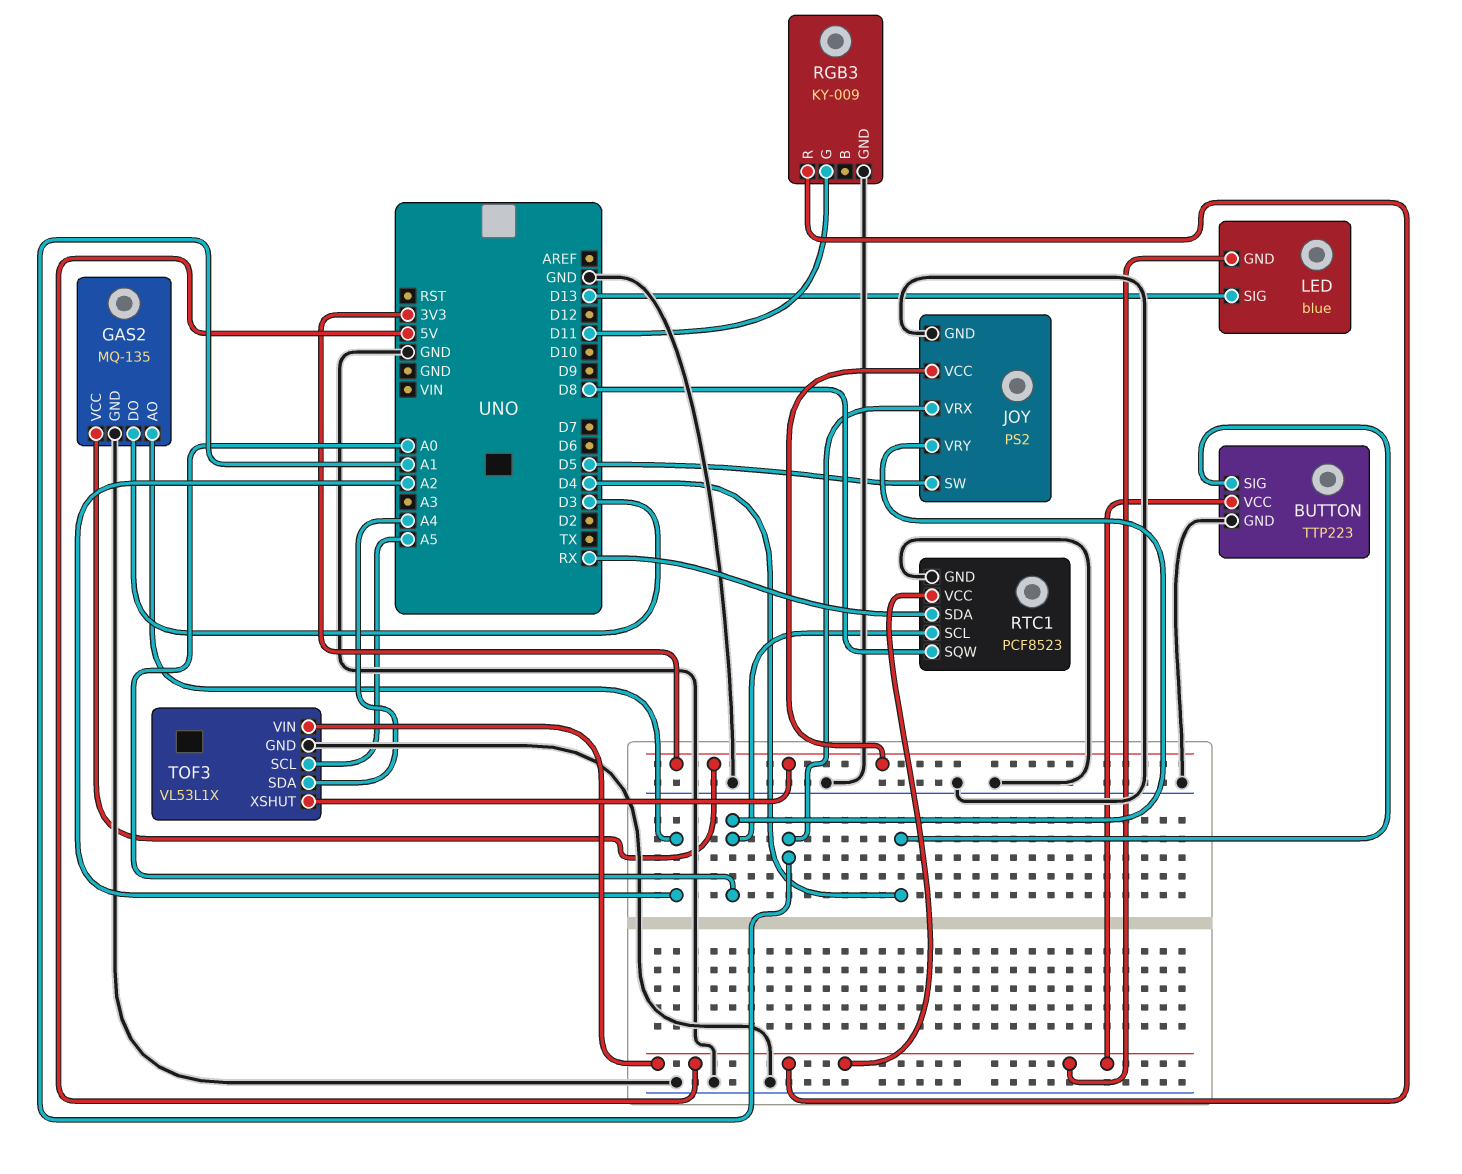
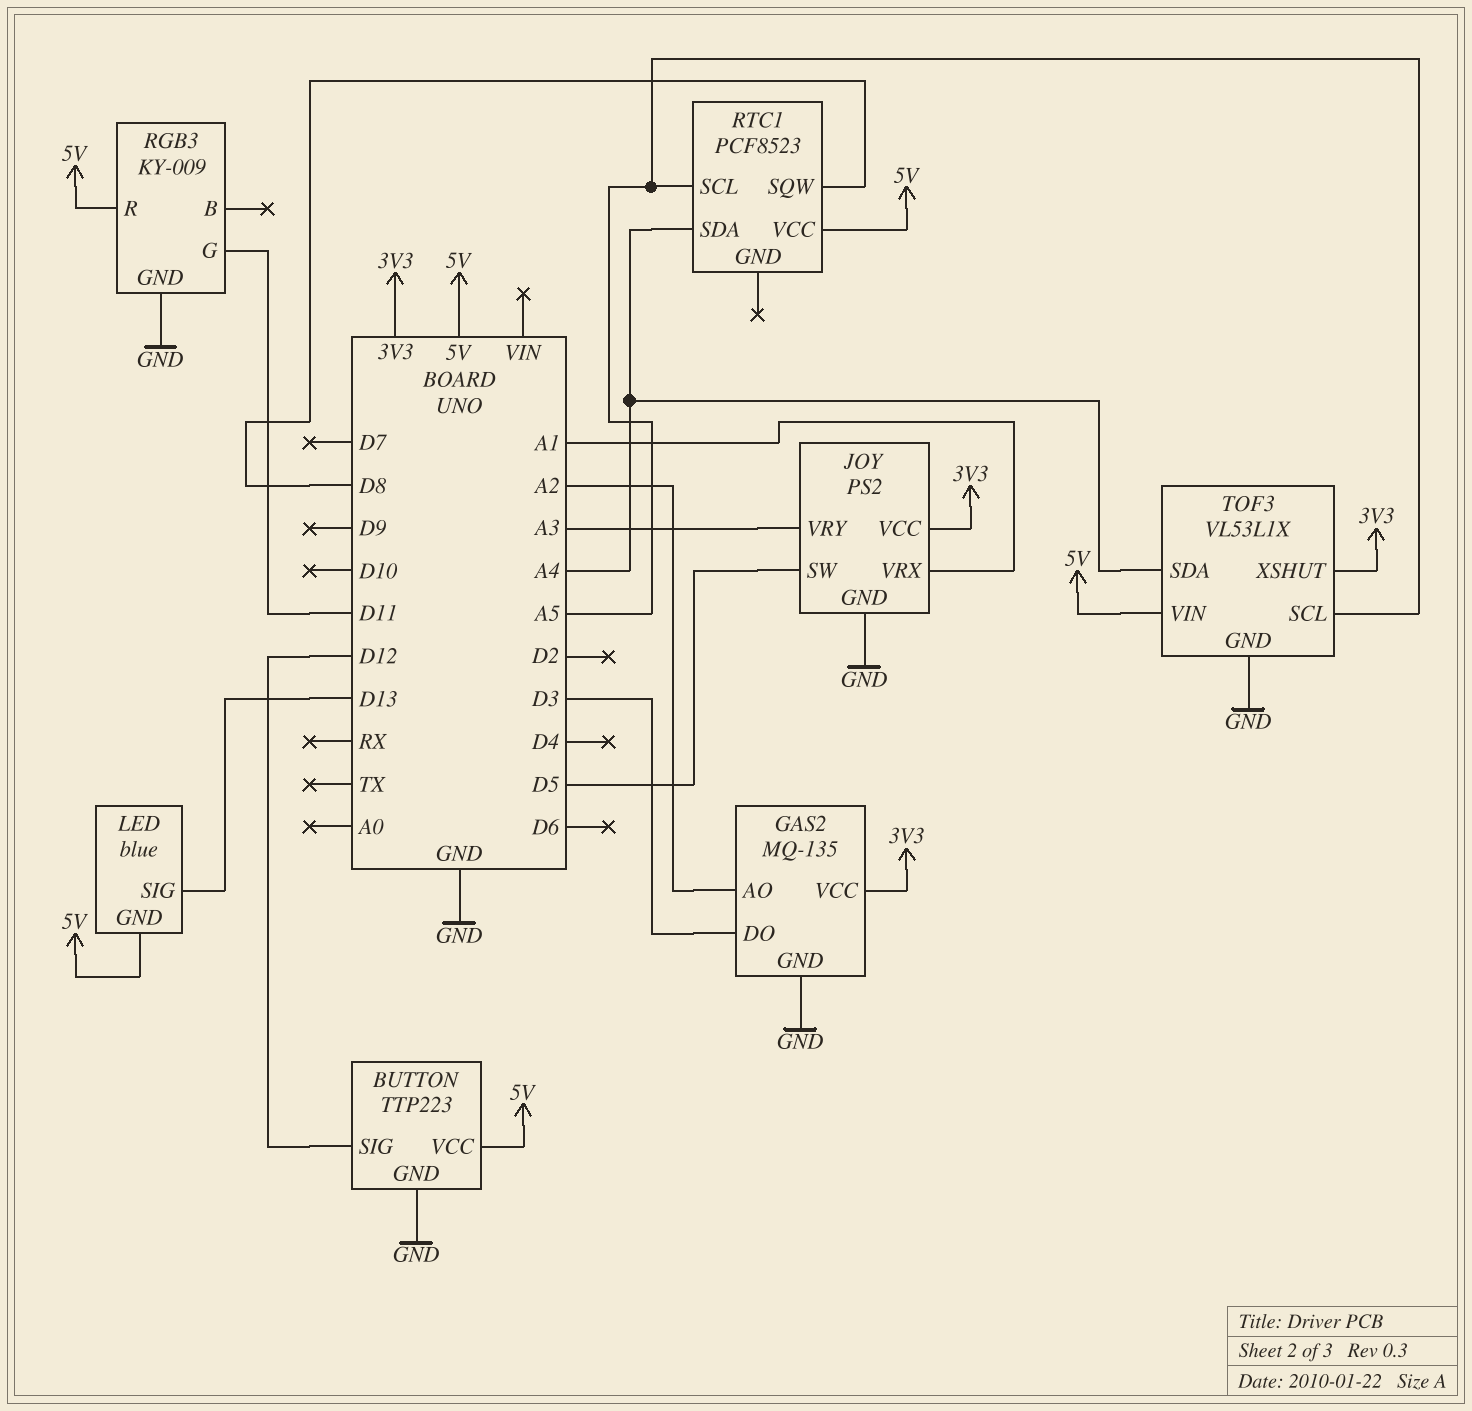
BUTTON pin SIG: D4 -> D12
JOY pin VRY: A0 -> A3
RTC1 pin GND: GND -> none
RTC1 pin SCL: A0 -> A5
RTC1 pin SDA: RX -> A4

